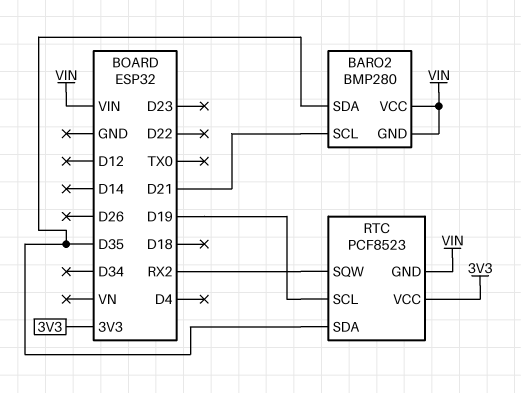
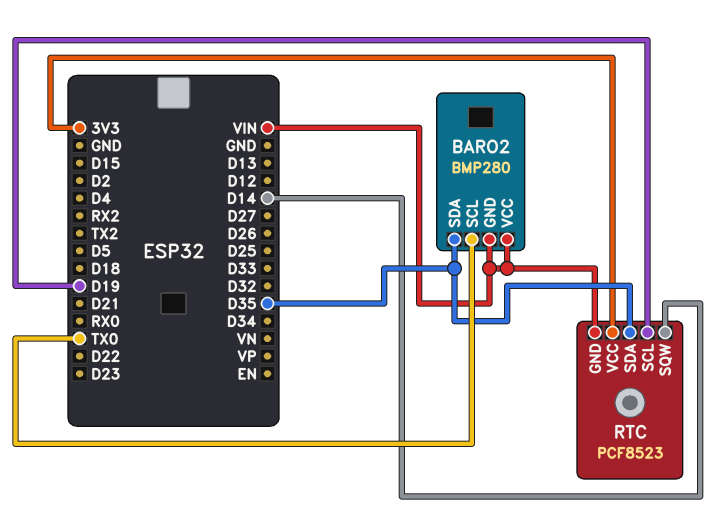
BARO2 pin SCL: D21 -> TX0
RTC pin SQW: RX2 -> D14

